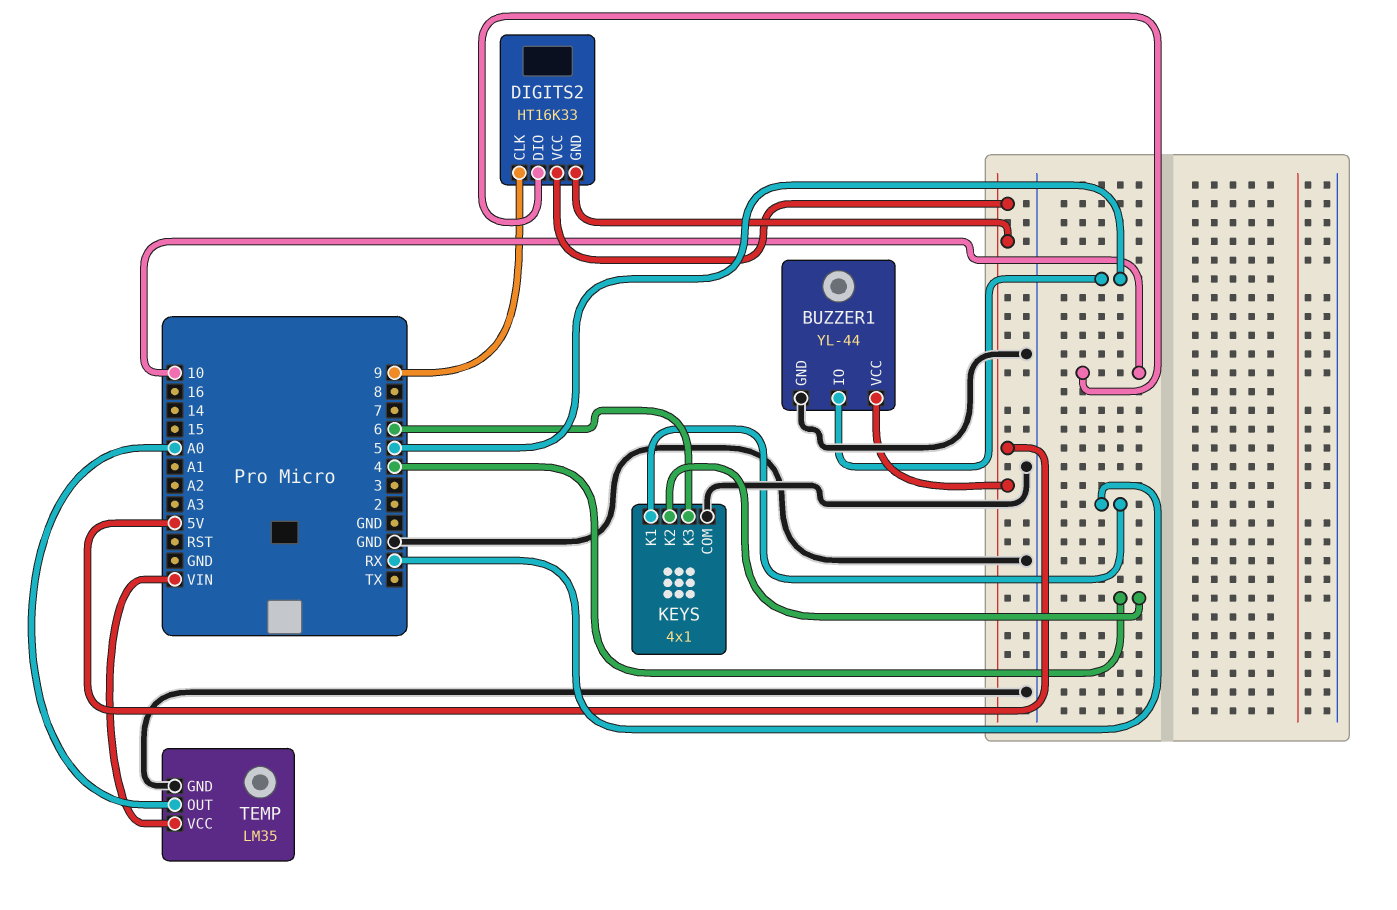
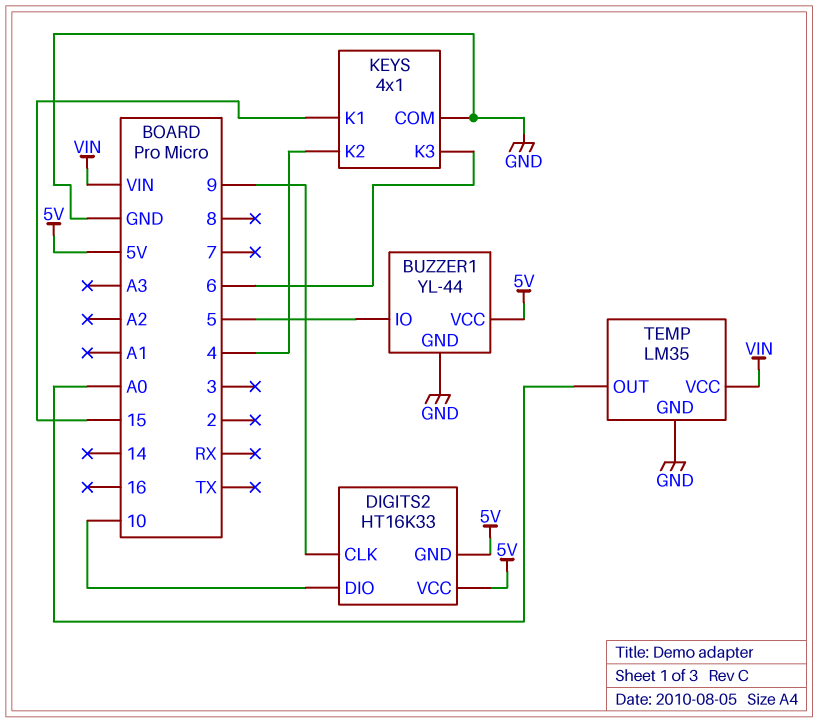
KEYS pin K1: RX -> 15

